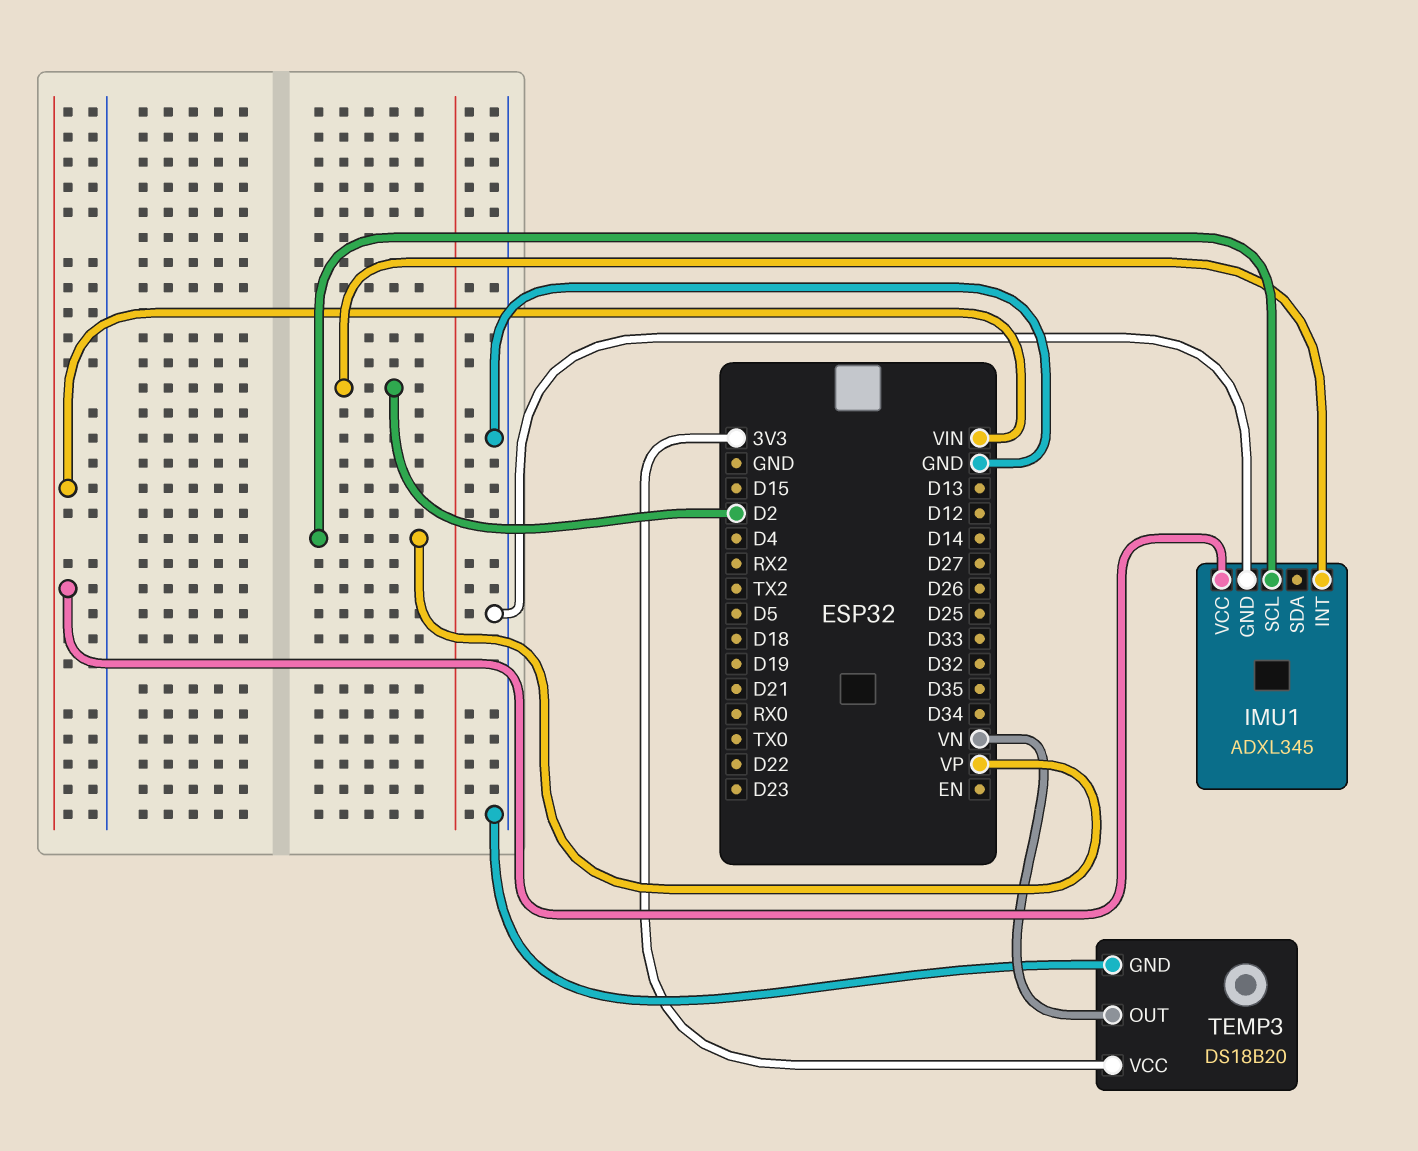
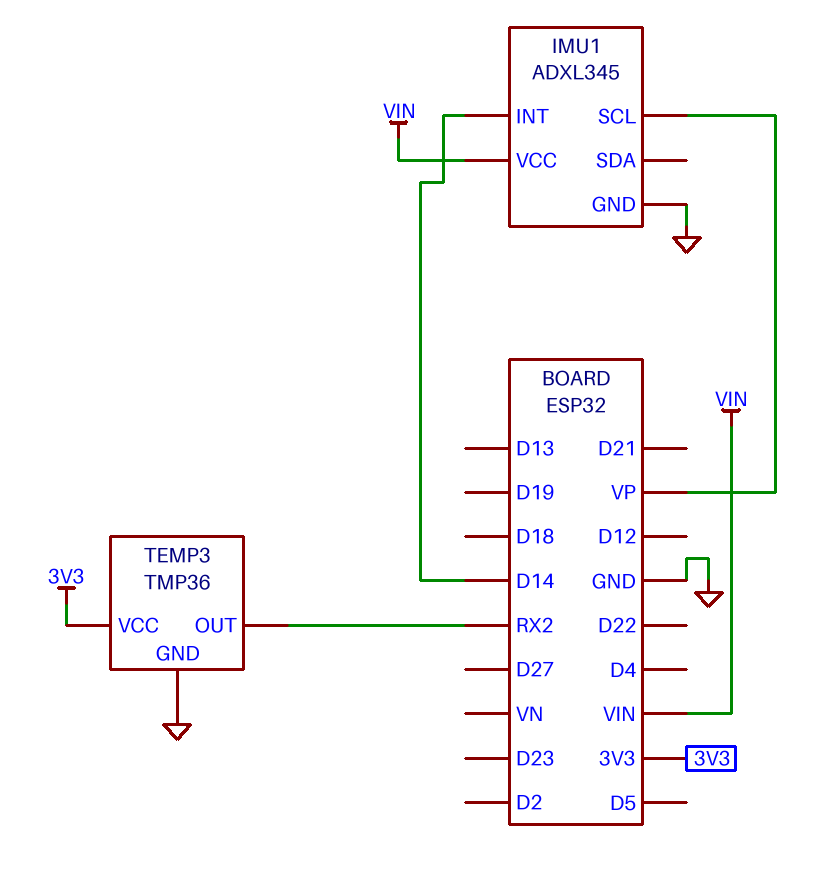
IMU1 pin INT: D2 -> D14
TEMP3: DS18B20 -> TMP36
TEMP3 pin OUT: VN -> RX2

